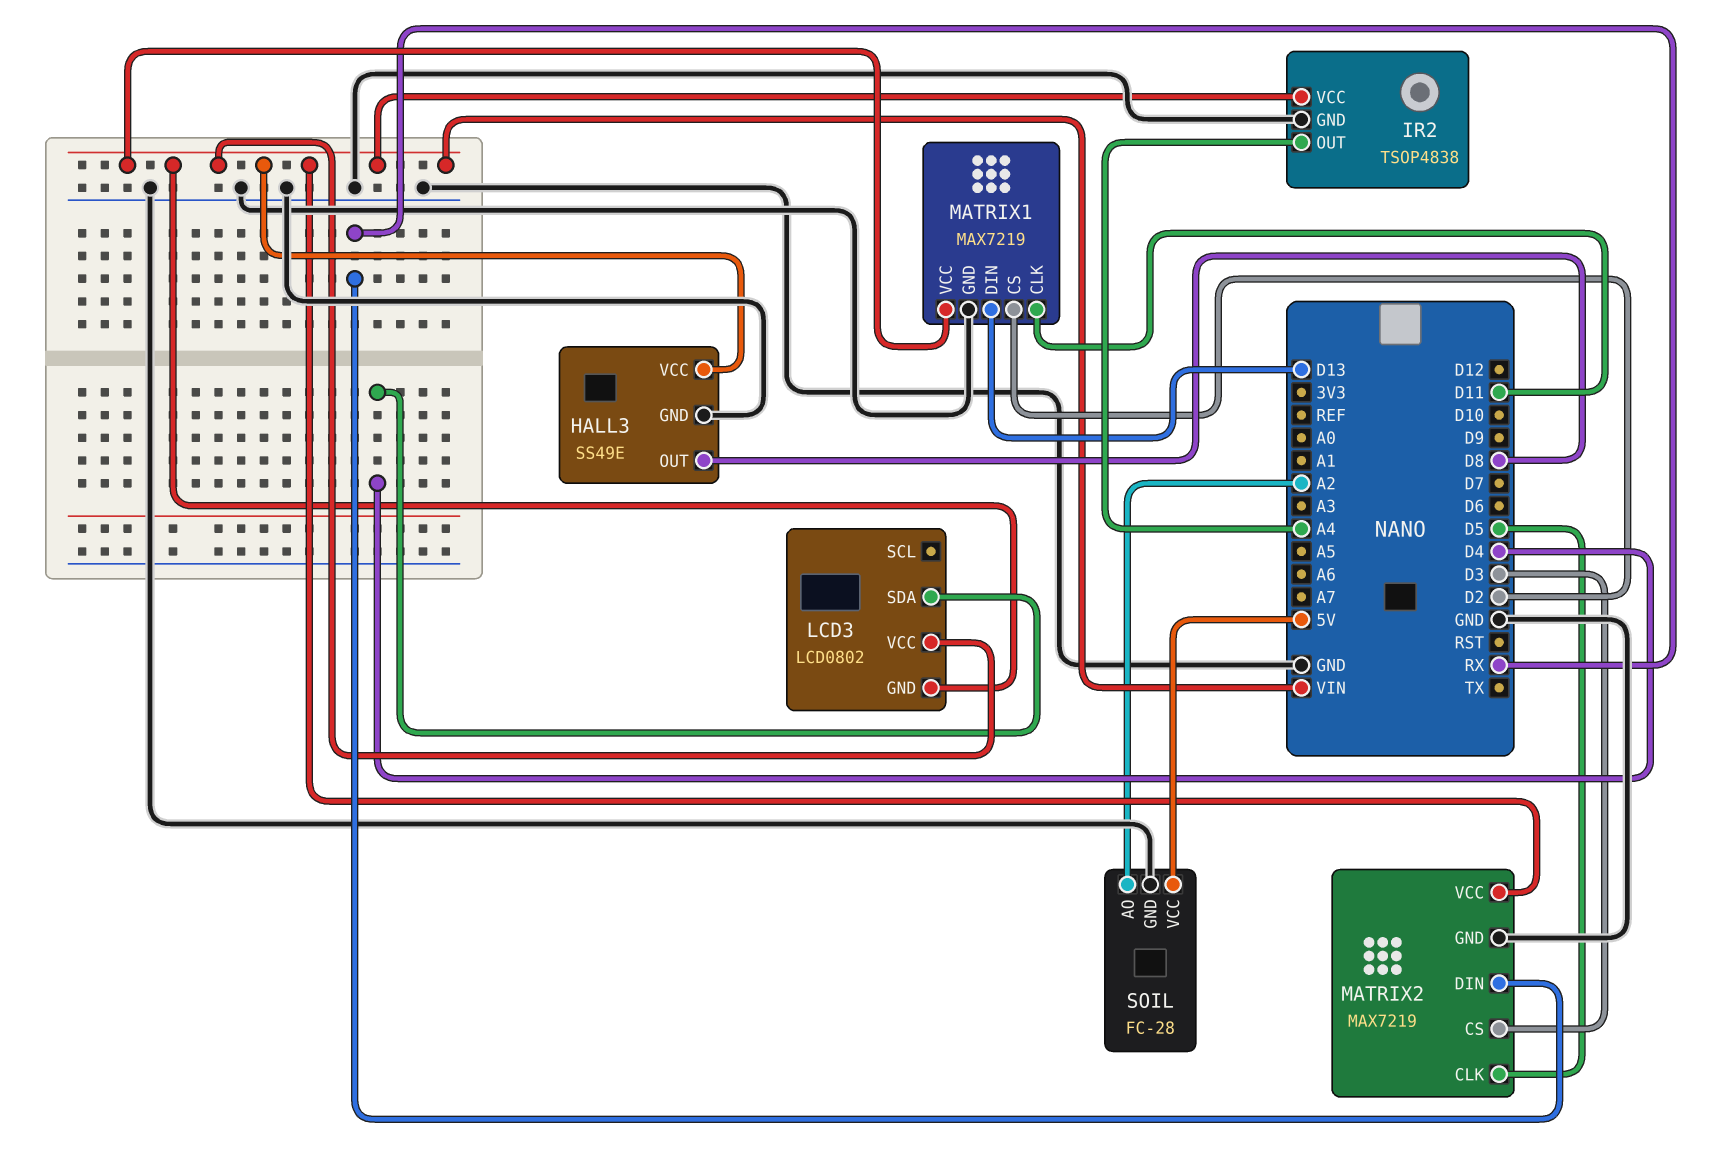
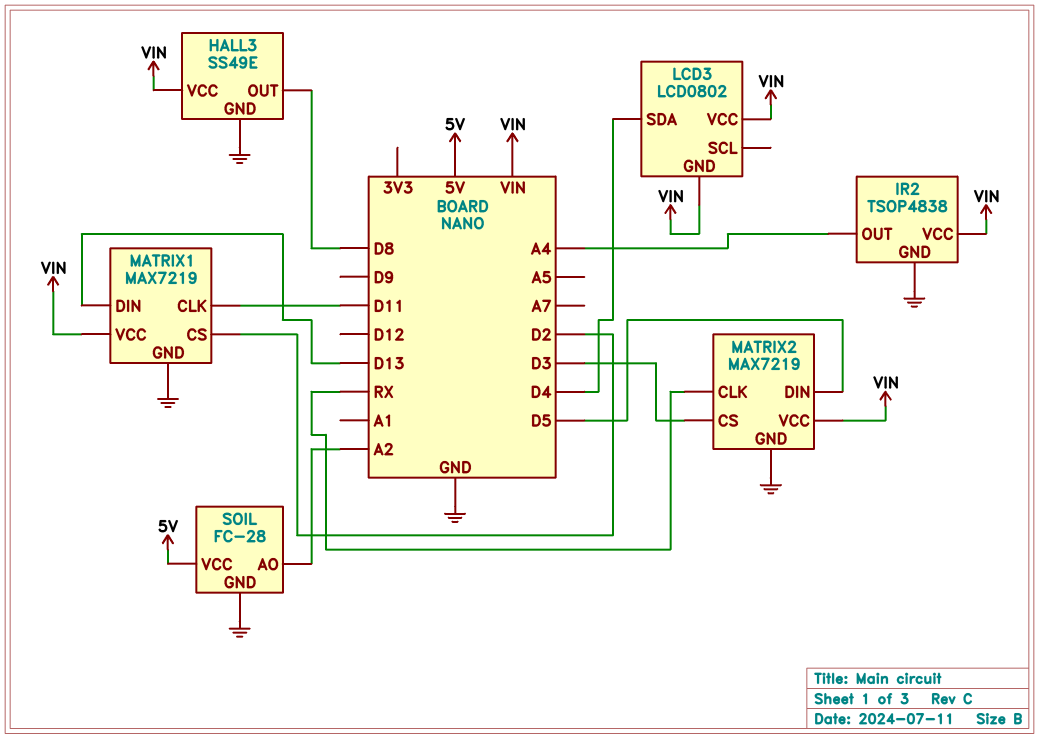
MATRIX2 pin CLK: D5 -> RX
MATRIX2 pin DIN: RX -> D5

